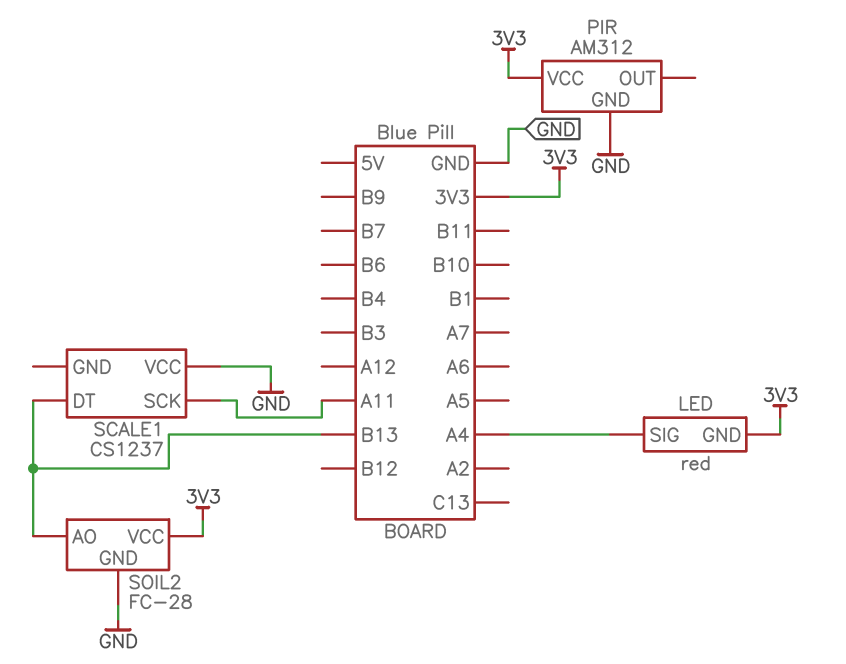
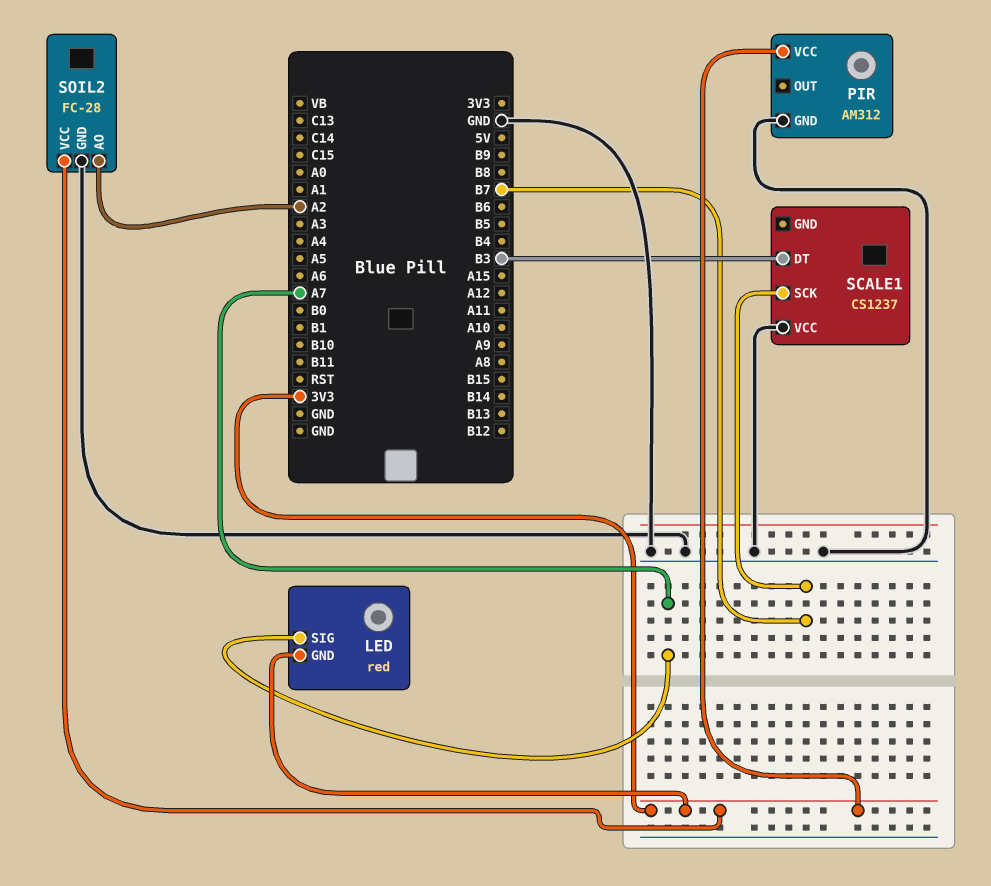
LED pin SIG: A4 -> A7
SCALE1 pin DT: B13 -> B3
SCALE1 pin SCK: A11 -> B7
SOIL2 pin AO: B13 -> A2

